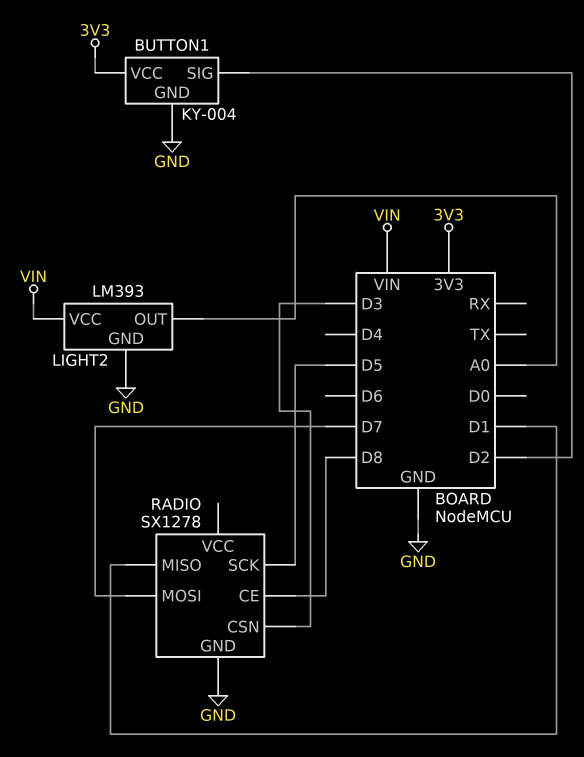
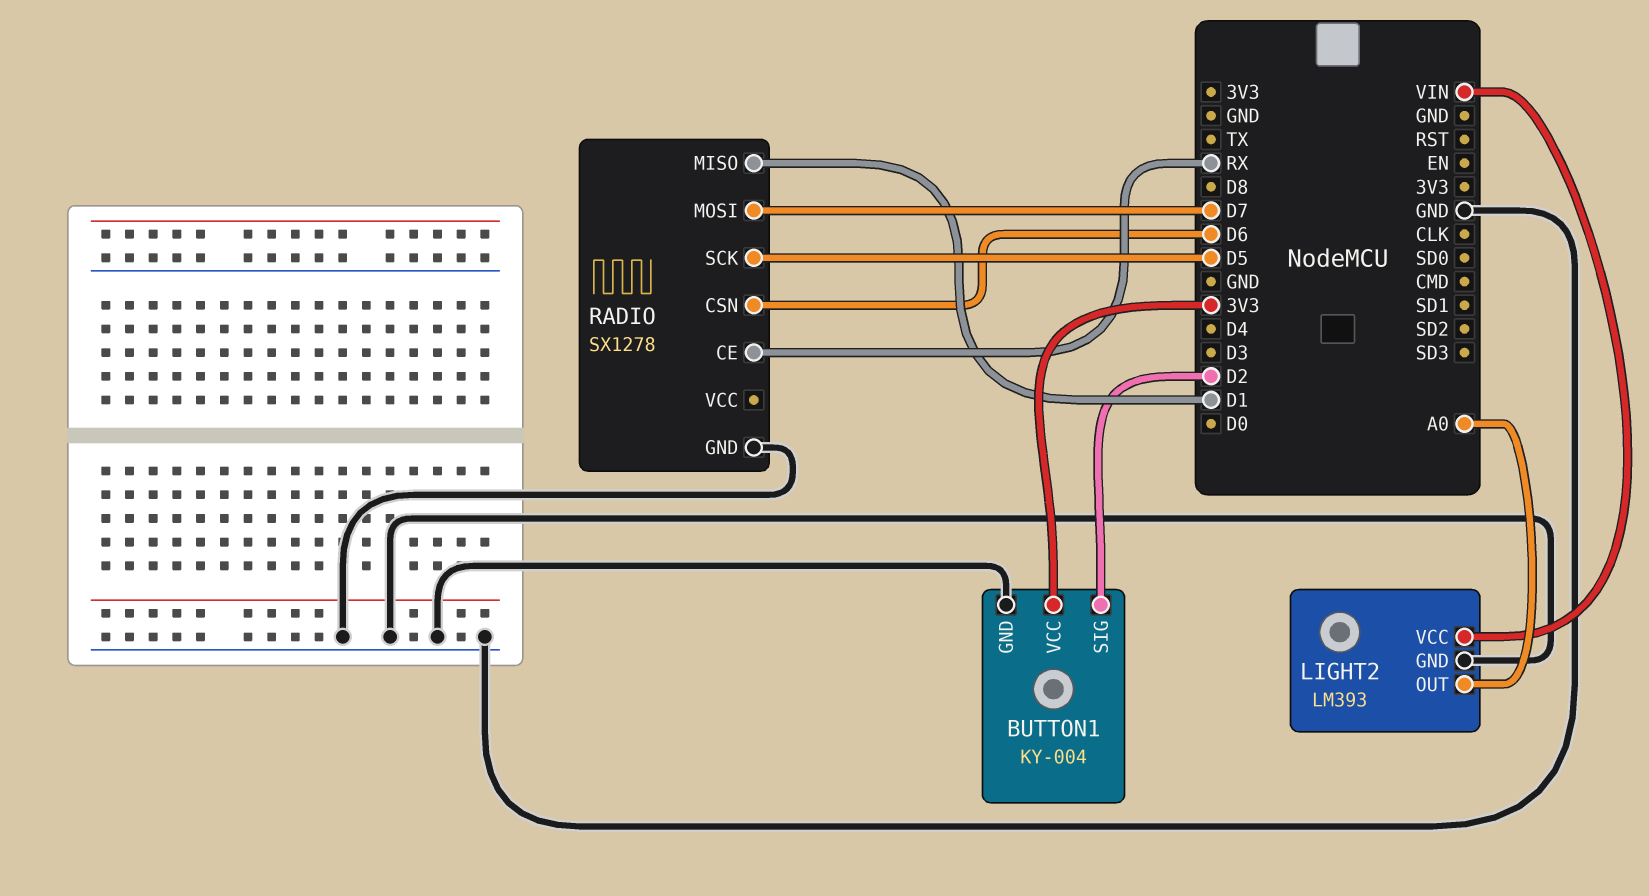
RADIO pin CE: D8 -> RX
RADIO pin CSN: D3 -> D6

